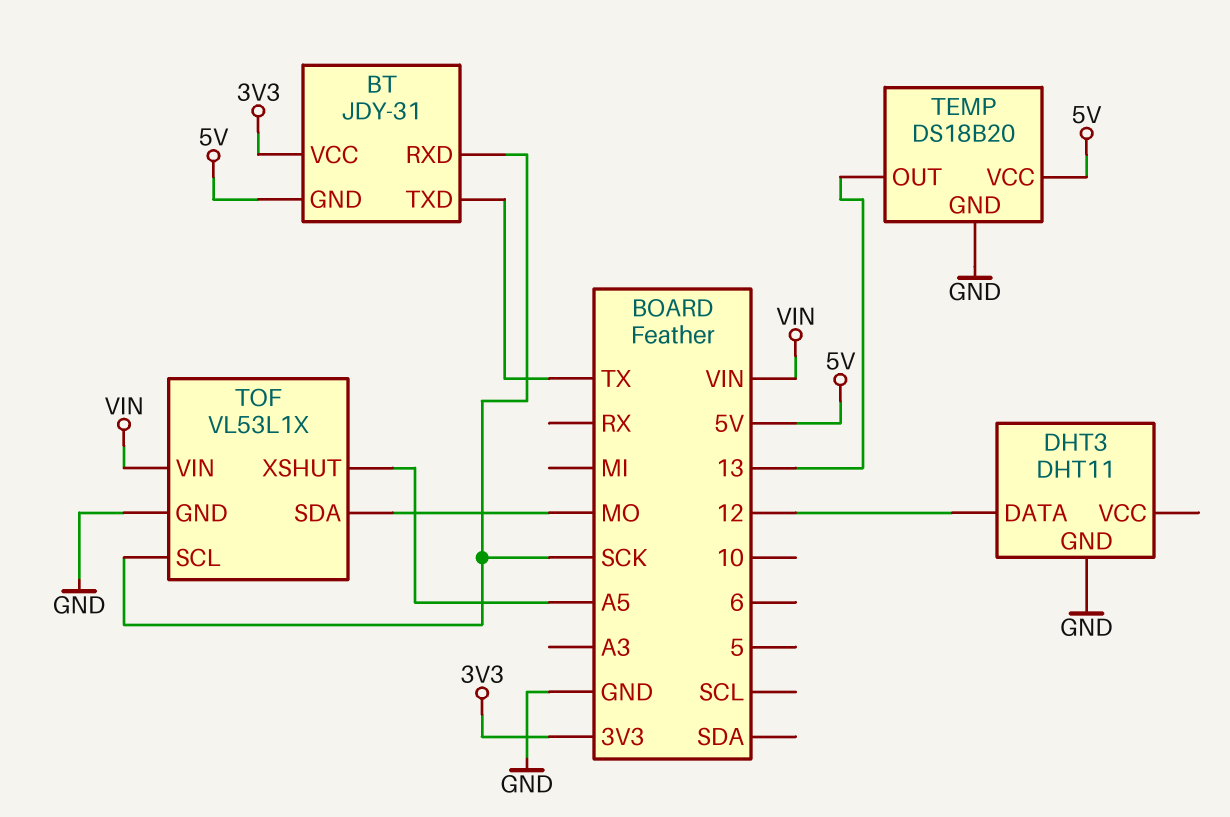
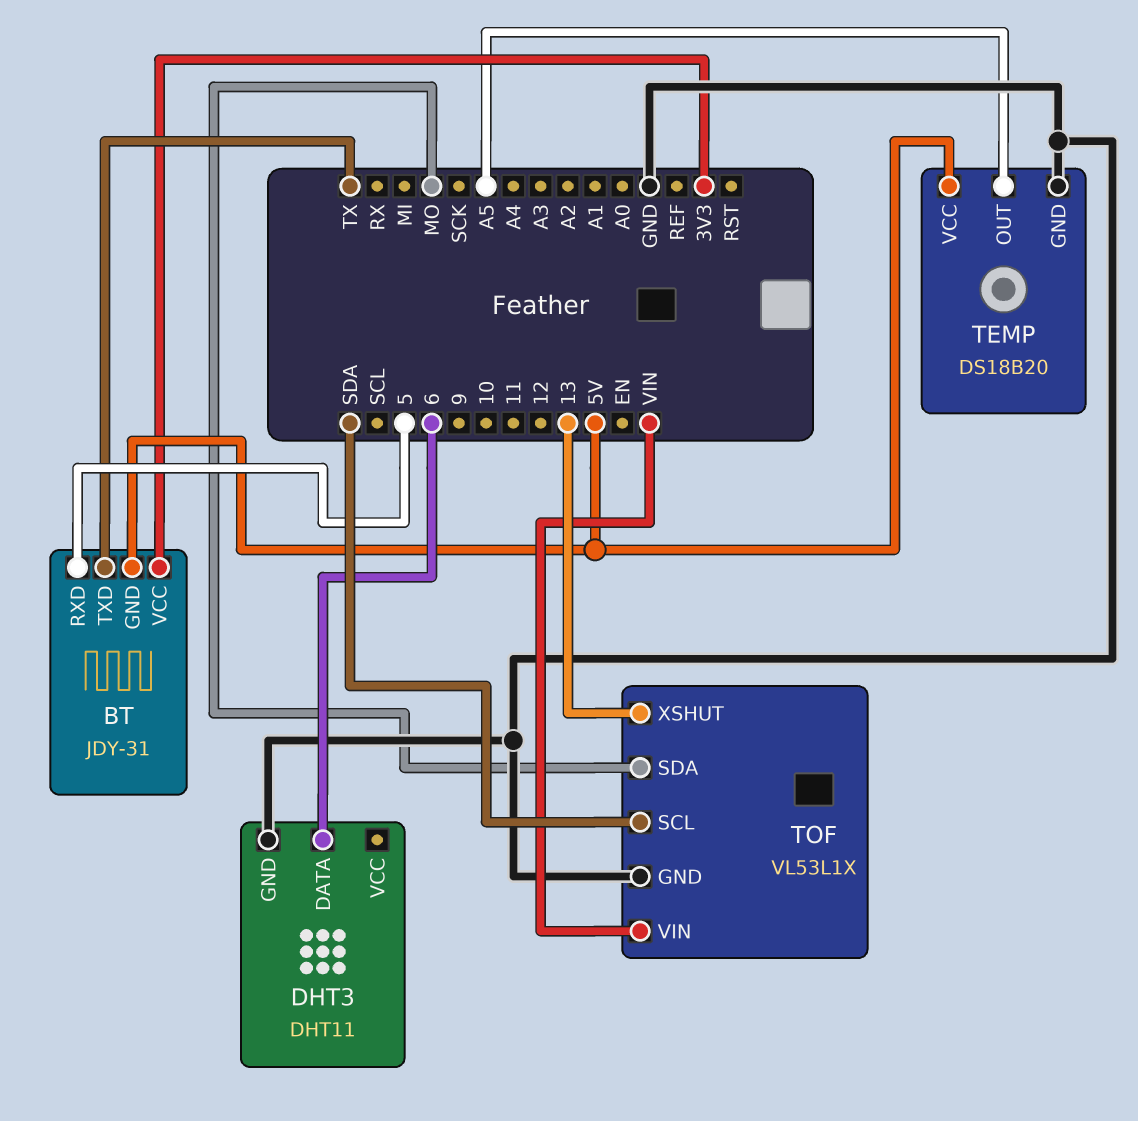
BT pin RXD: SCK -> 5
DHT3 pin DATA: 12 -> 6
TEMP pin OUT: 13 -> A5
TOF pin SCL: SCK -> SDA
TOF pin XSHUT: A5 -> 13

